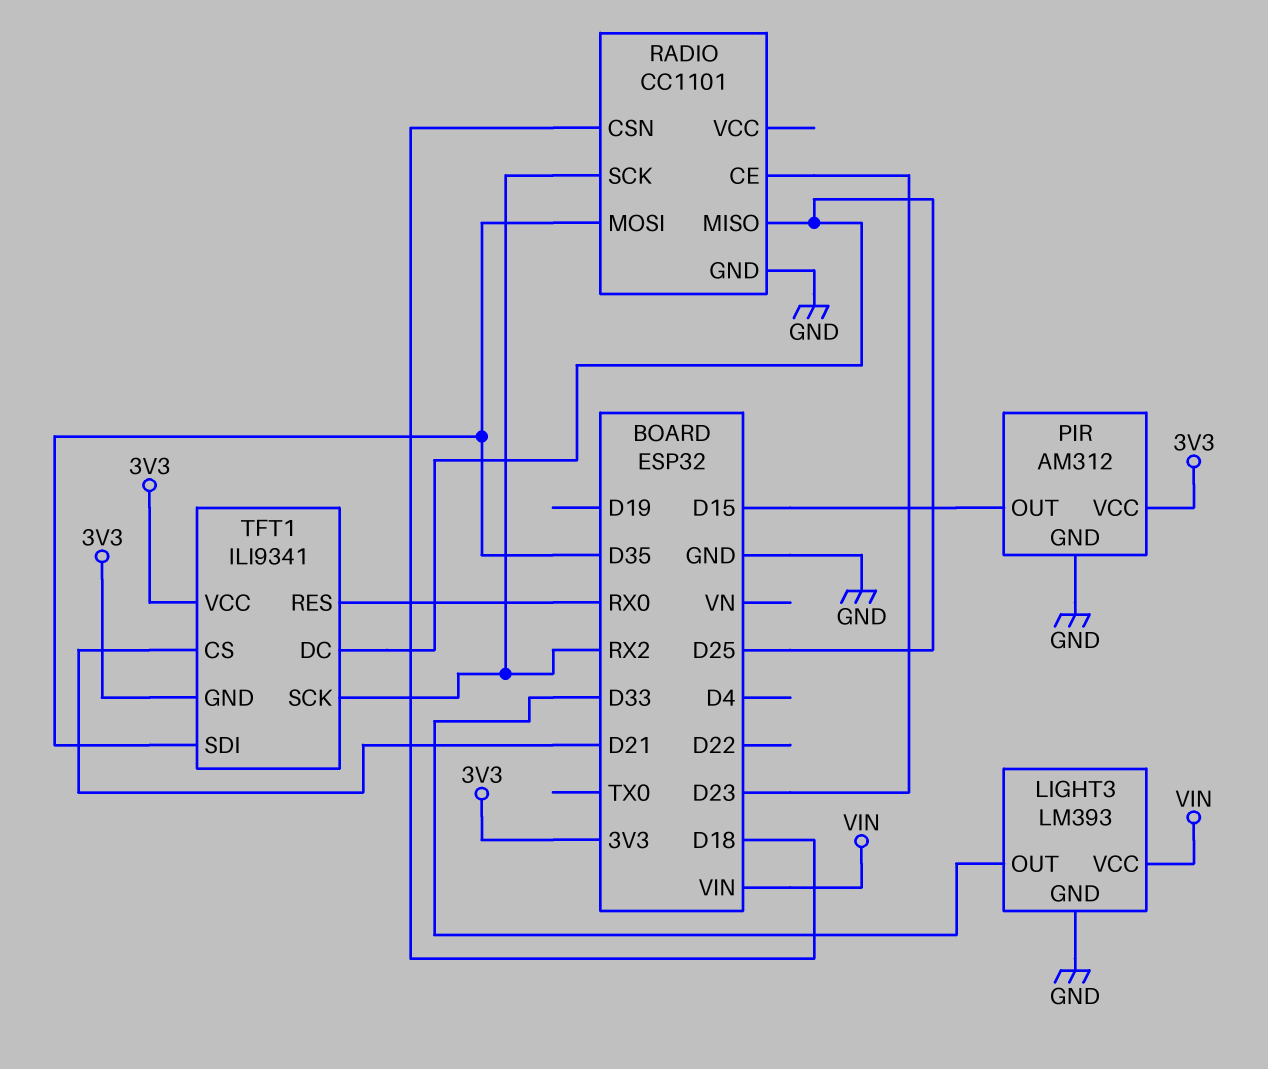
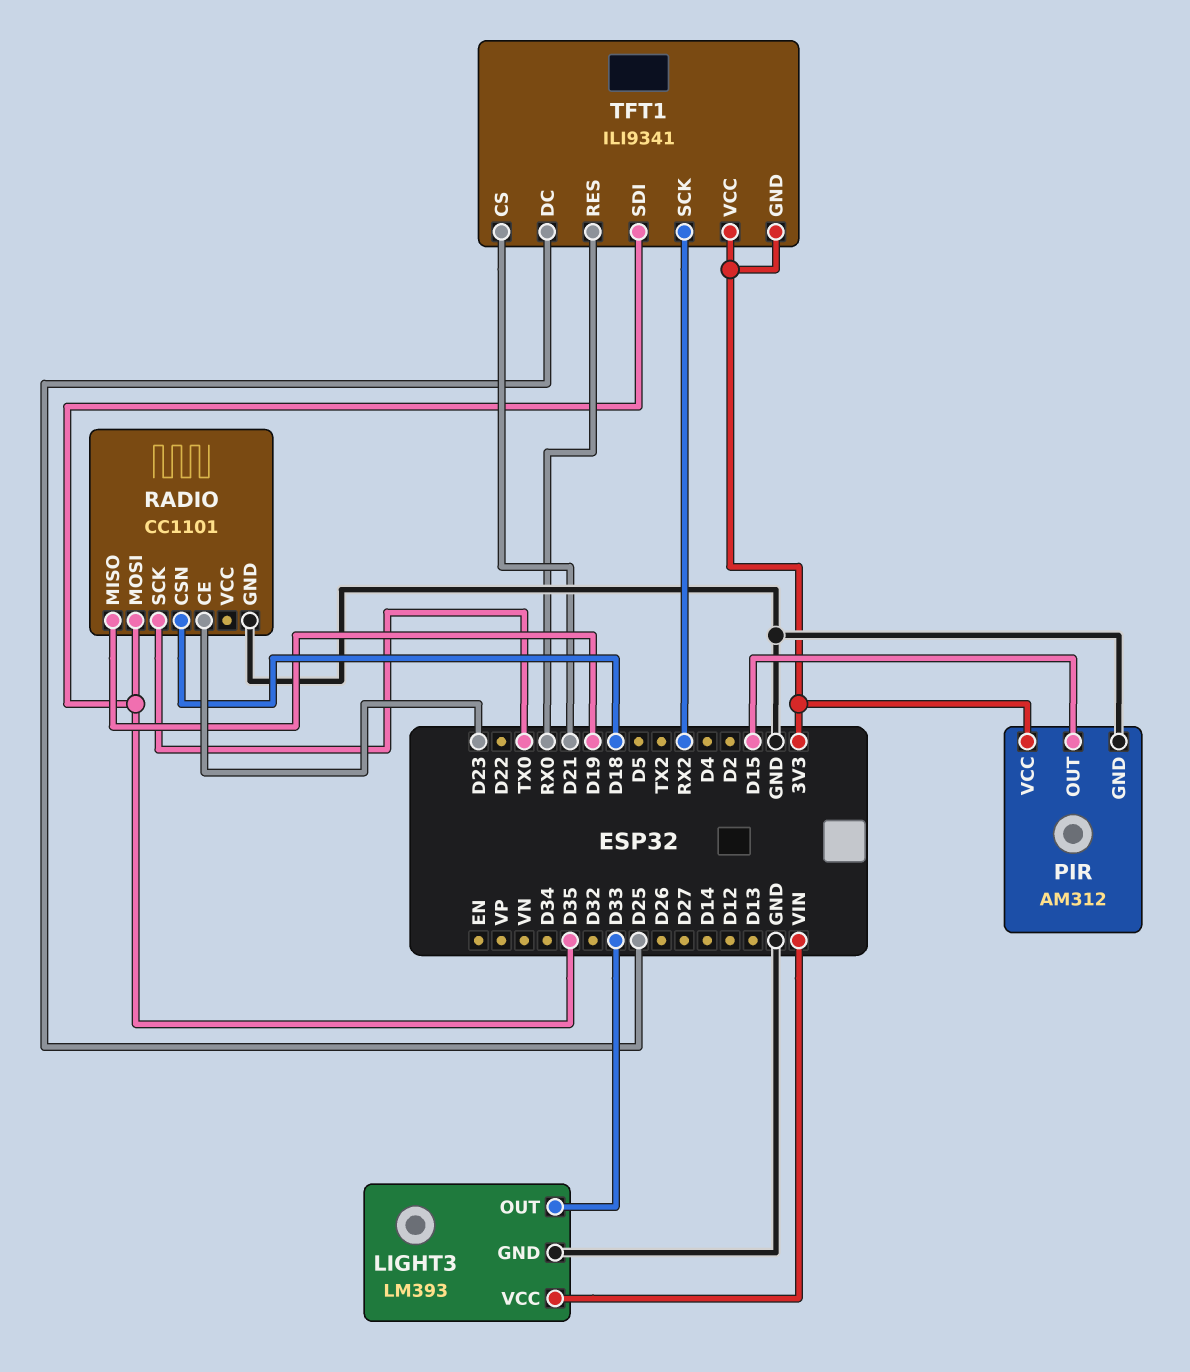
RADIO pin MISO: D25 -> D19
RADIO pin SCK: RX2 -> TX0

